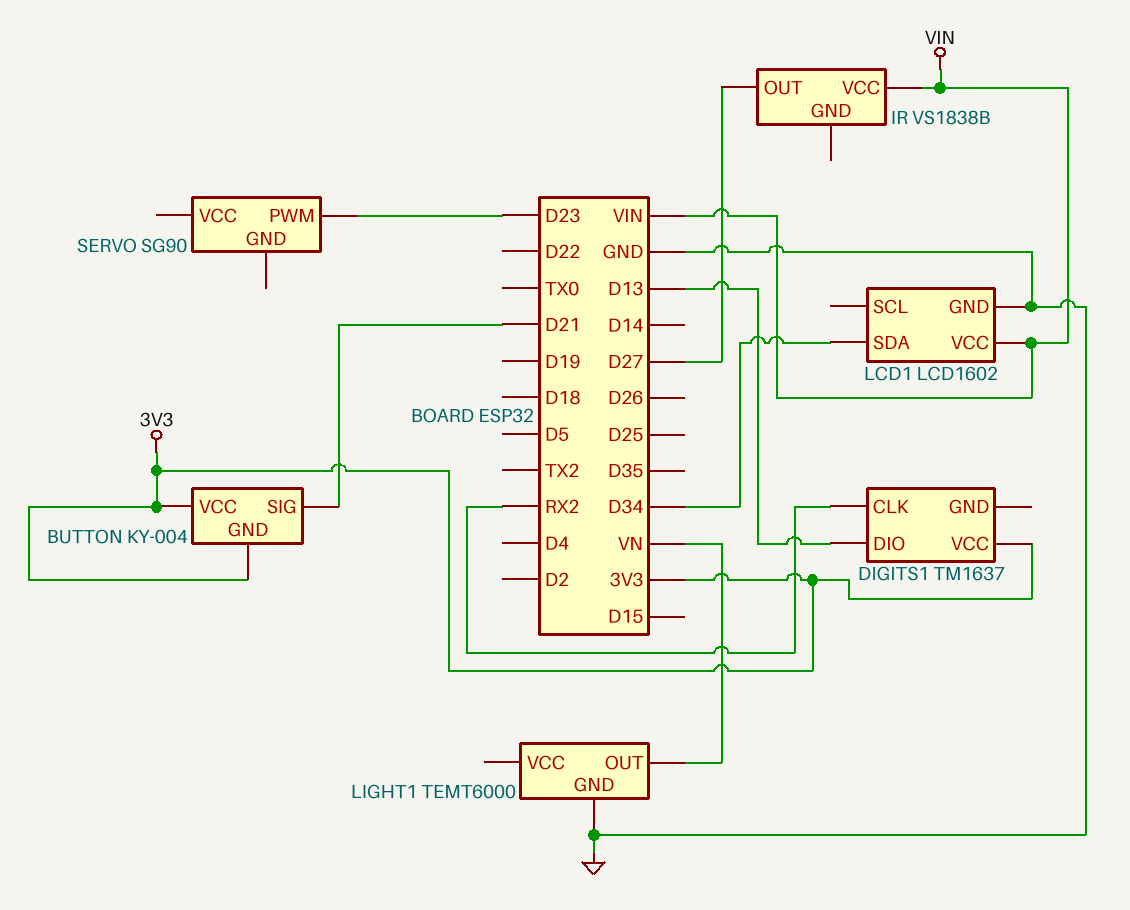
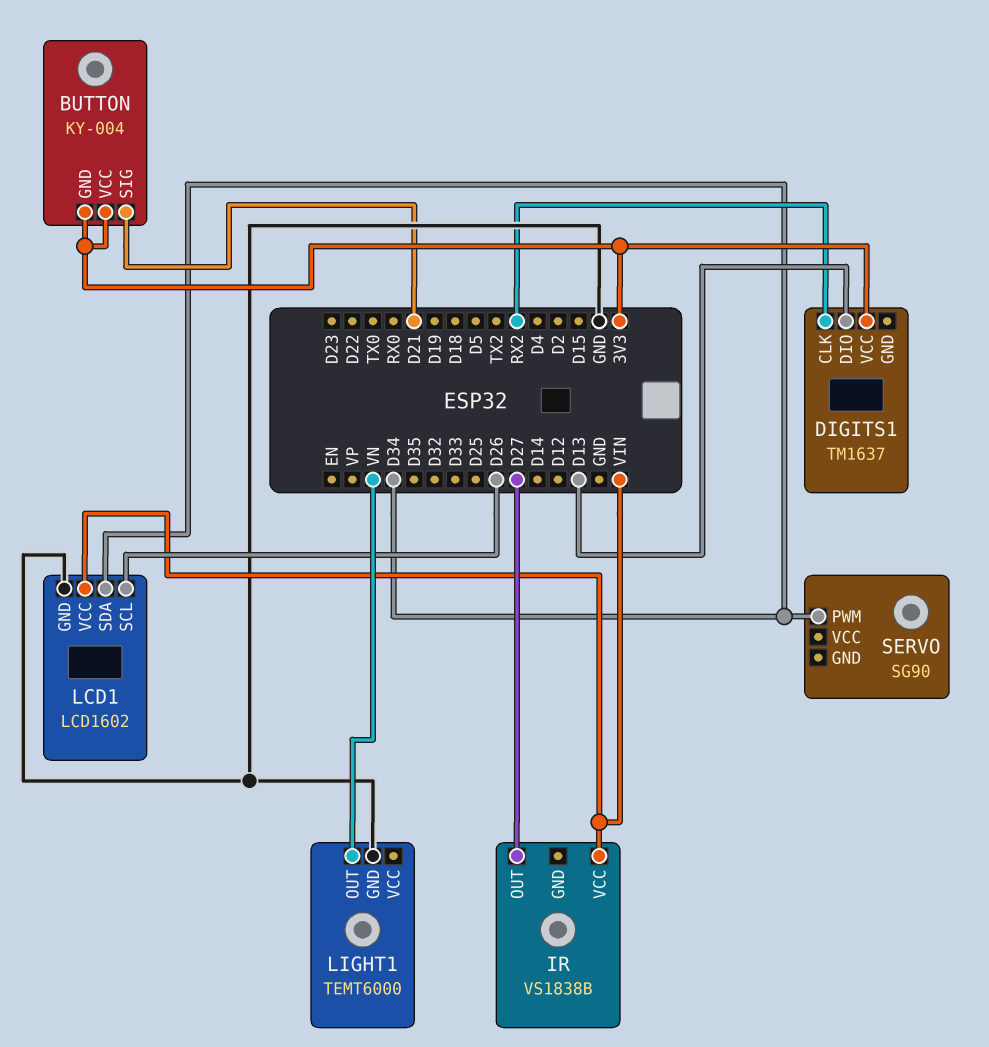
LCD1 pin SCL: none -> D26
SERVO pin PWM: D23 -> D34

